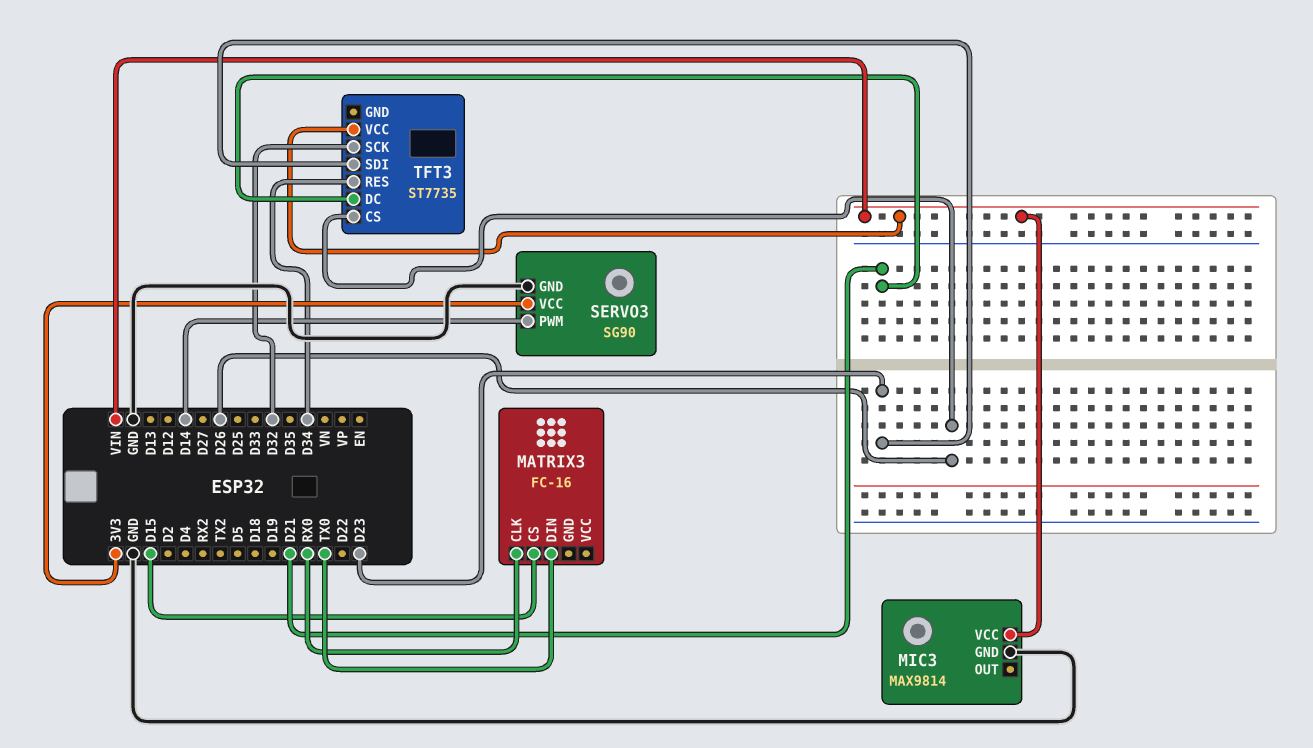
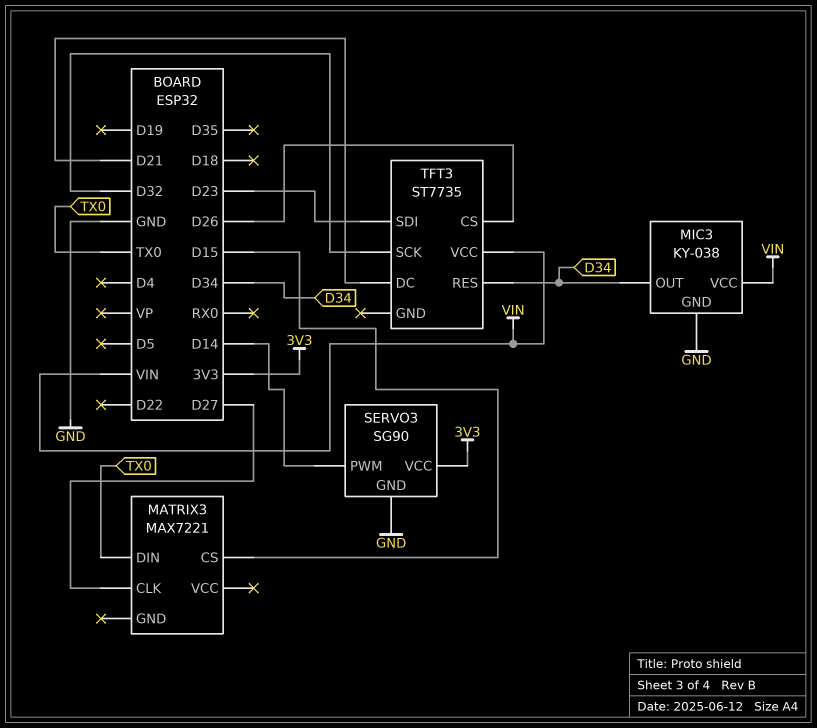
MATRIX3: FC-16 -> MAX7221
MATRIX3 pin CLK: RX0 -> D27
MIC3: MAX9814 -> KY-038
MIC3 pin OUT: none -> D34

